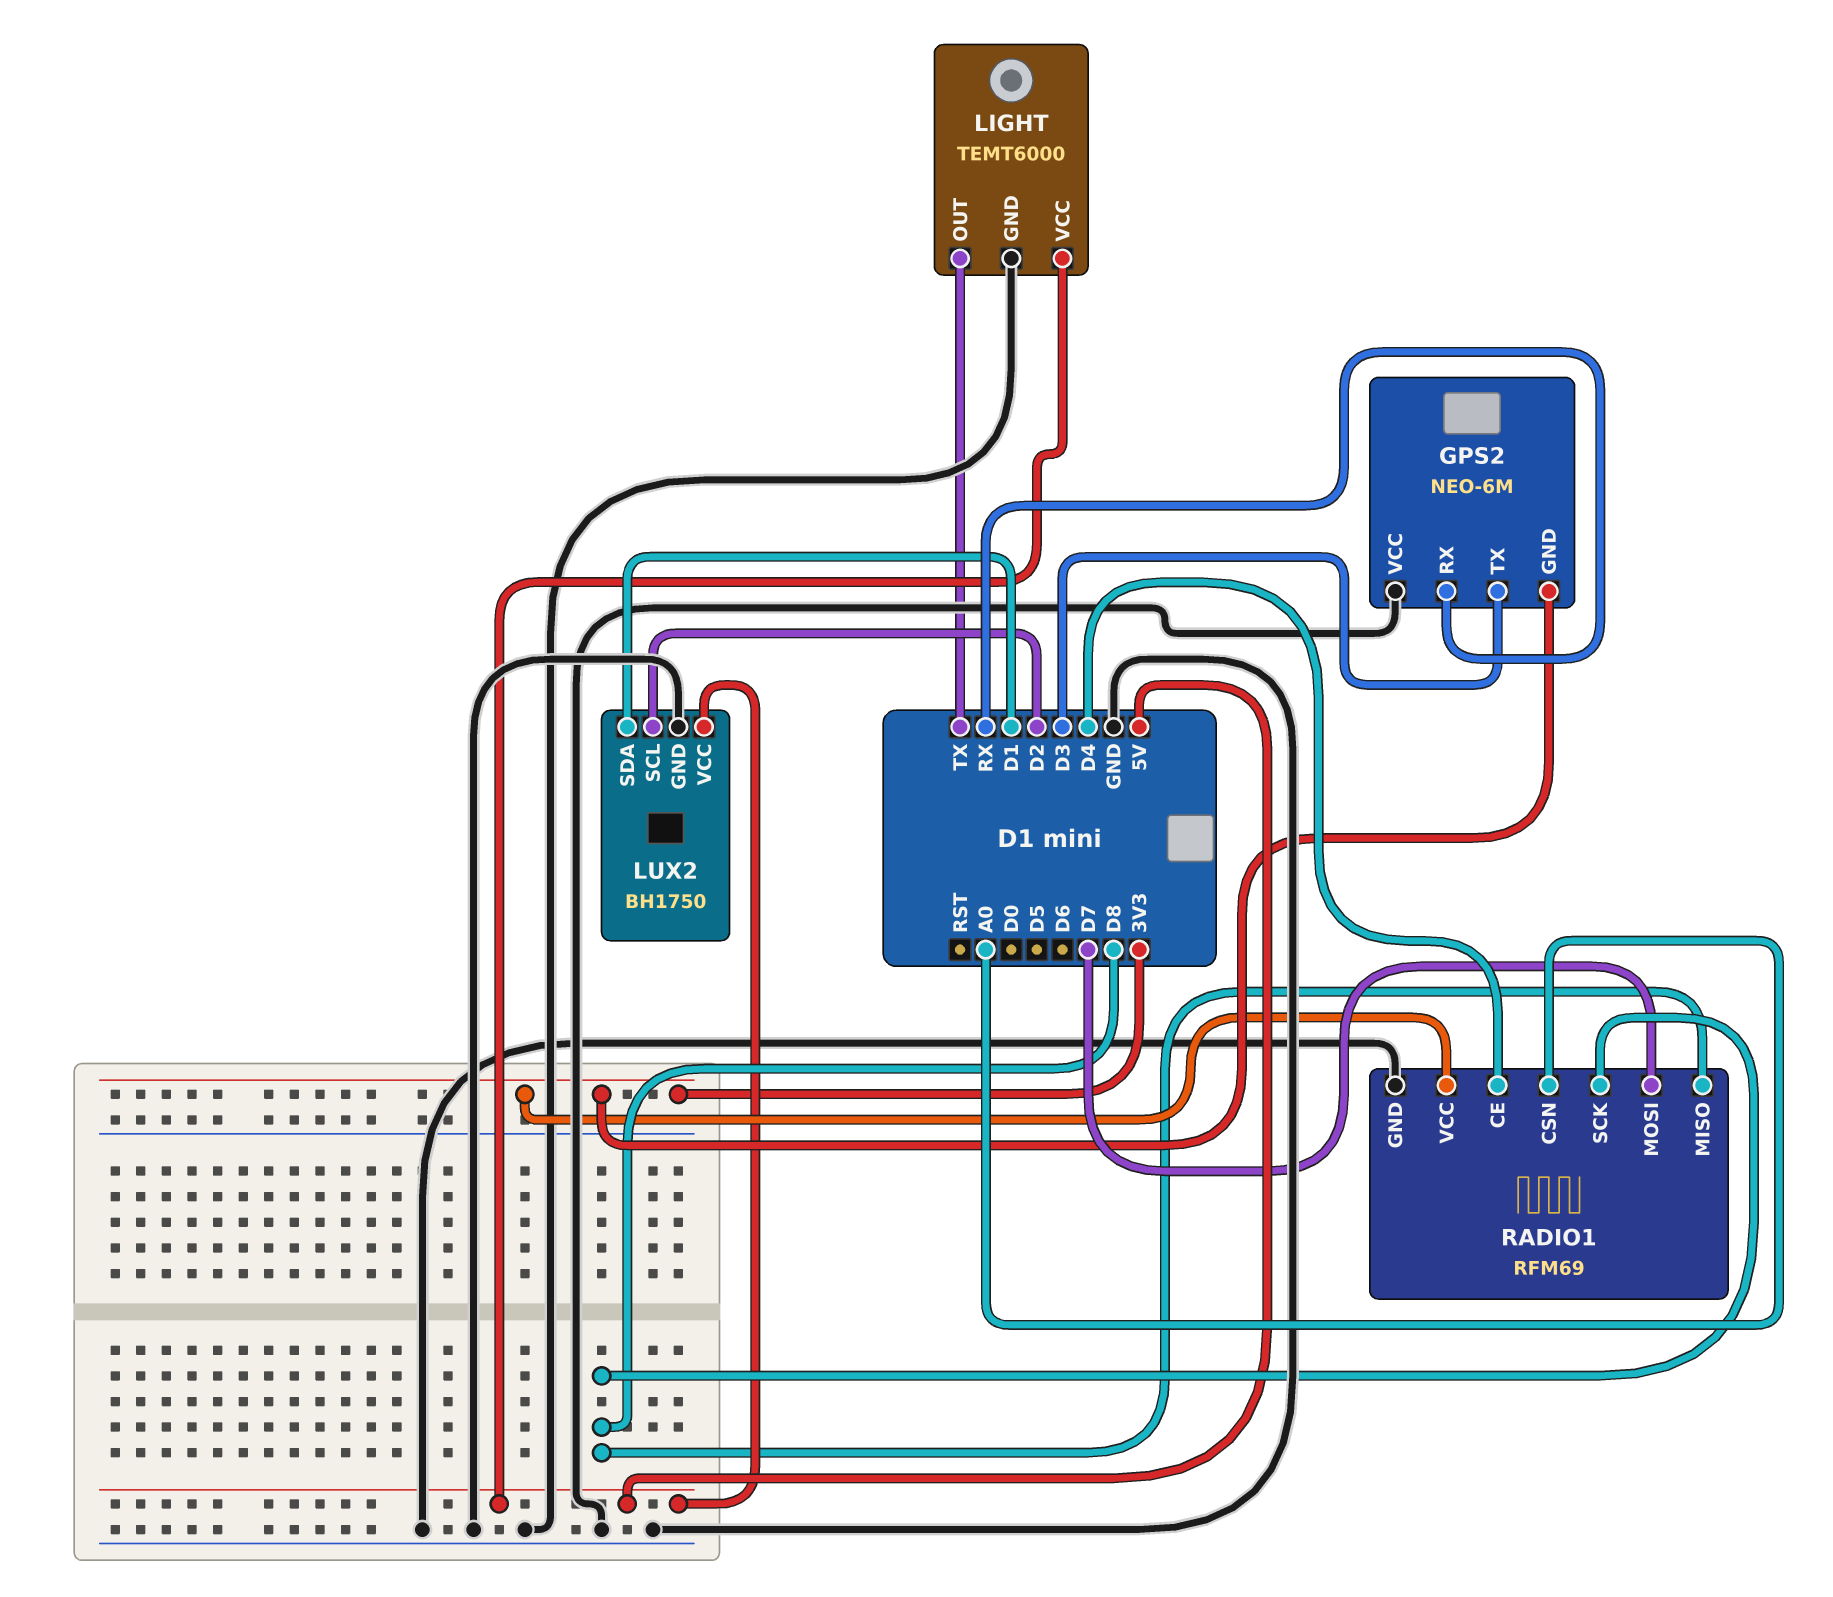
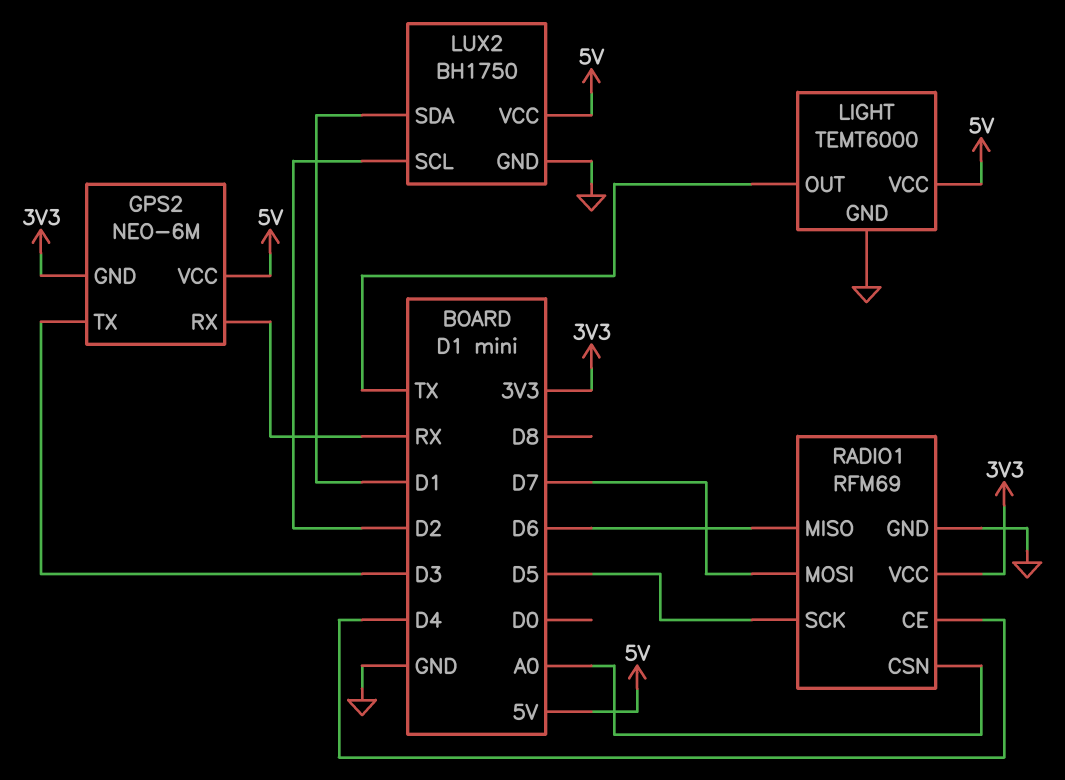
GPS2 pin VCC: GND -> 5V
RADIO1 pin MISO: D8 -> D6
RADIO1 pin SCK: D8 -> D5

